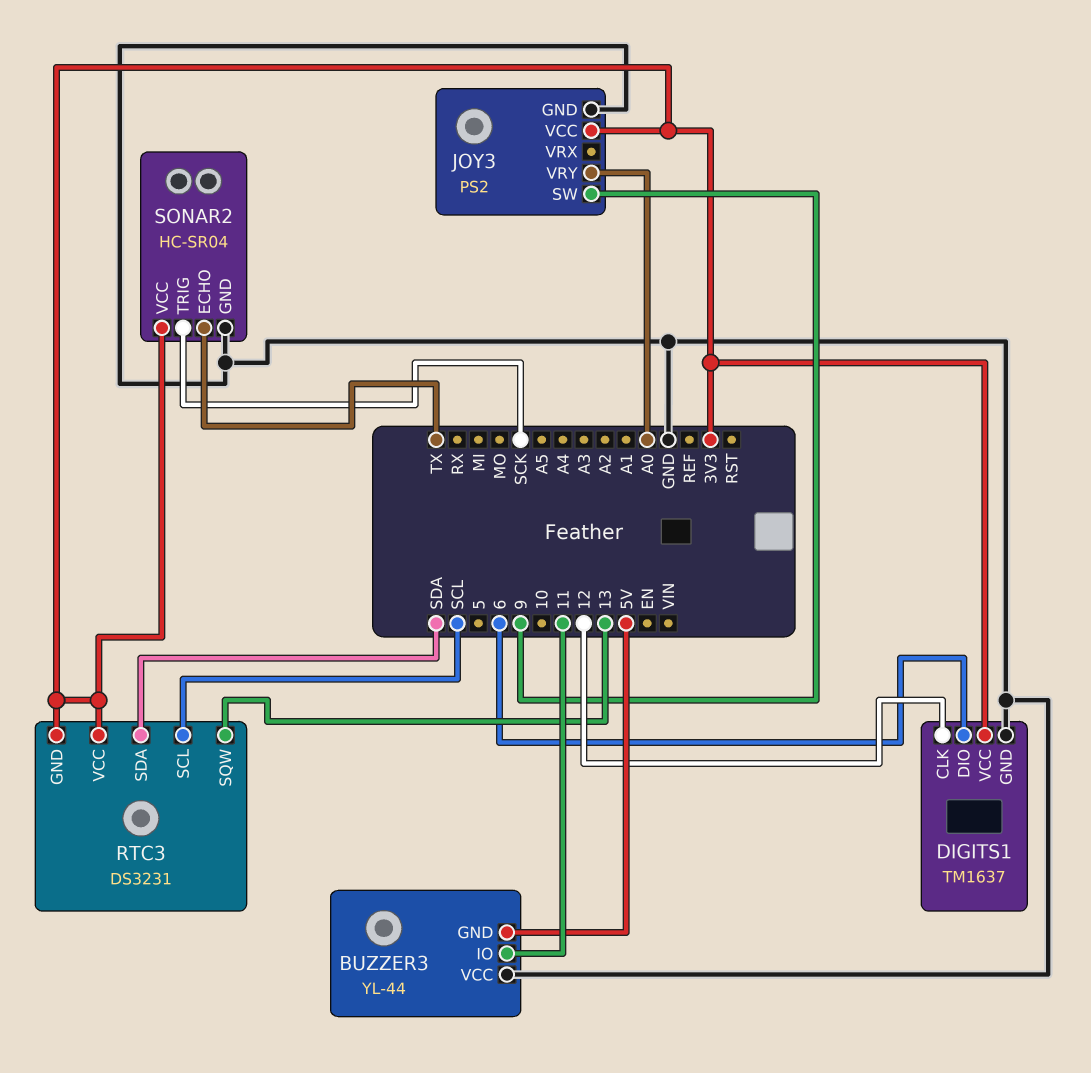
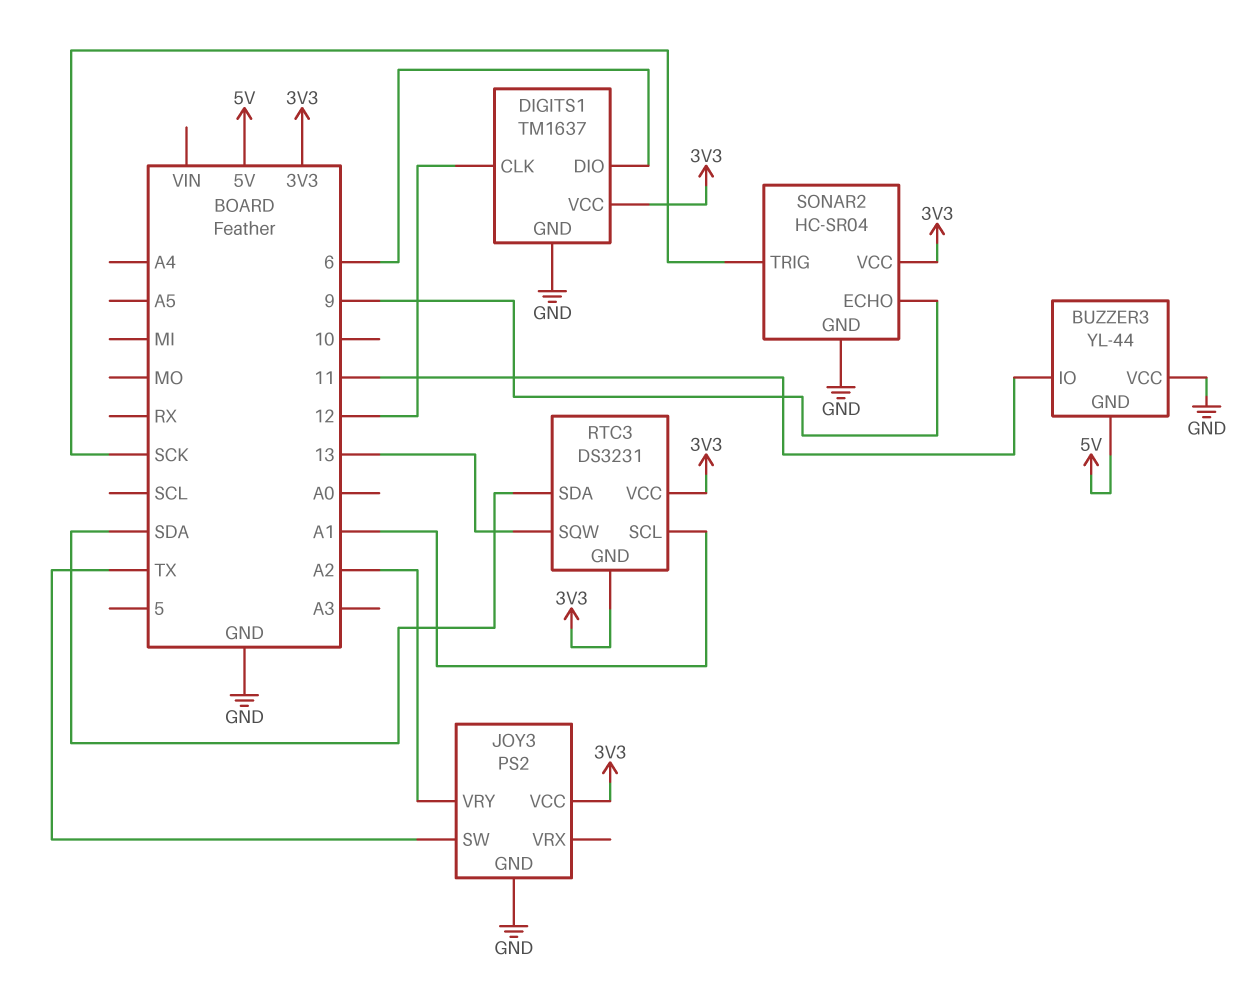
JOY3 pin SW: 9 -> TX
JOY3 pin VRY: A0 -> A2
RTC3 pin SCL: SCL -> A1
SONAR2 pin ECHO: TX -> 9

